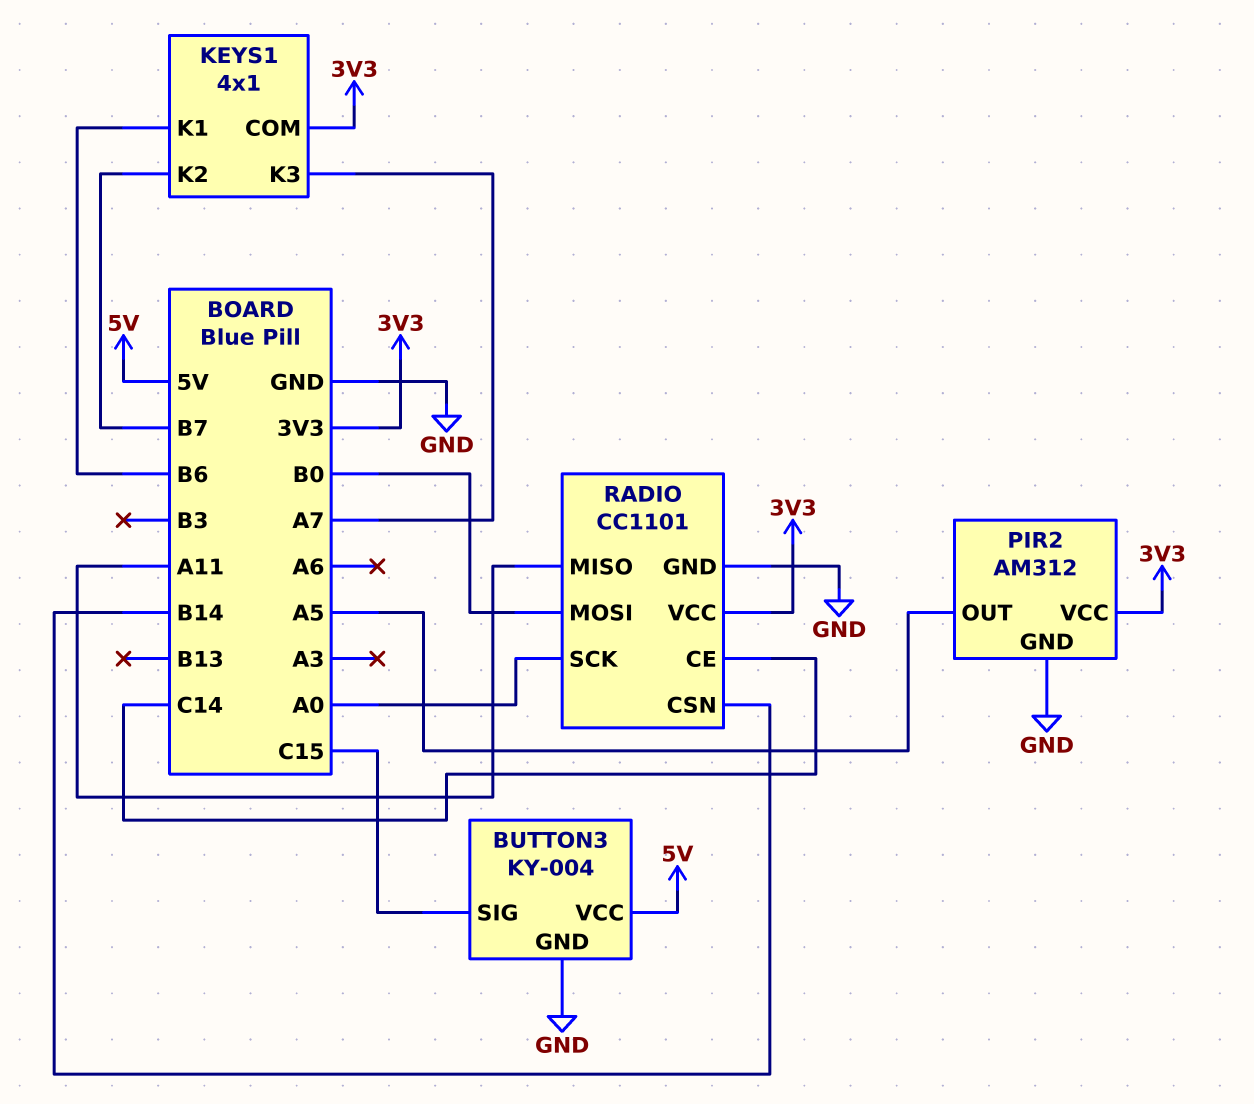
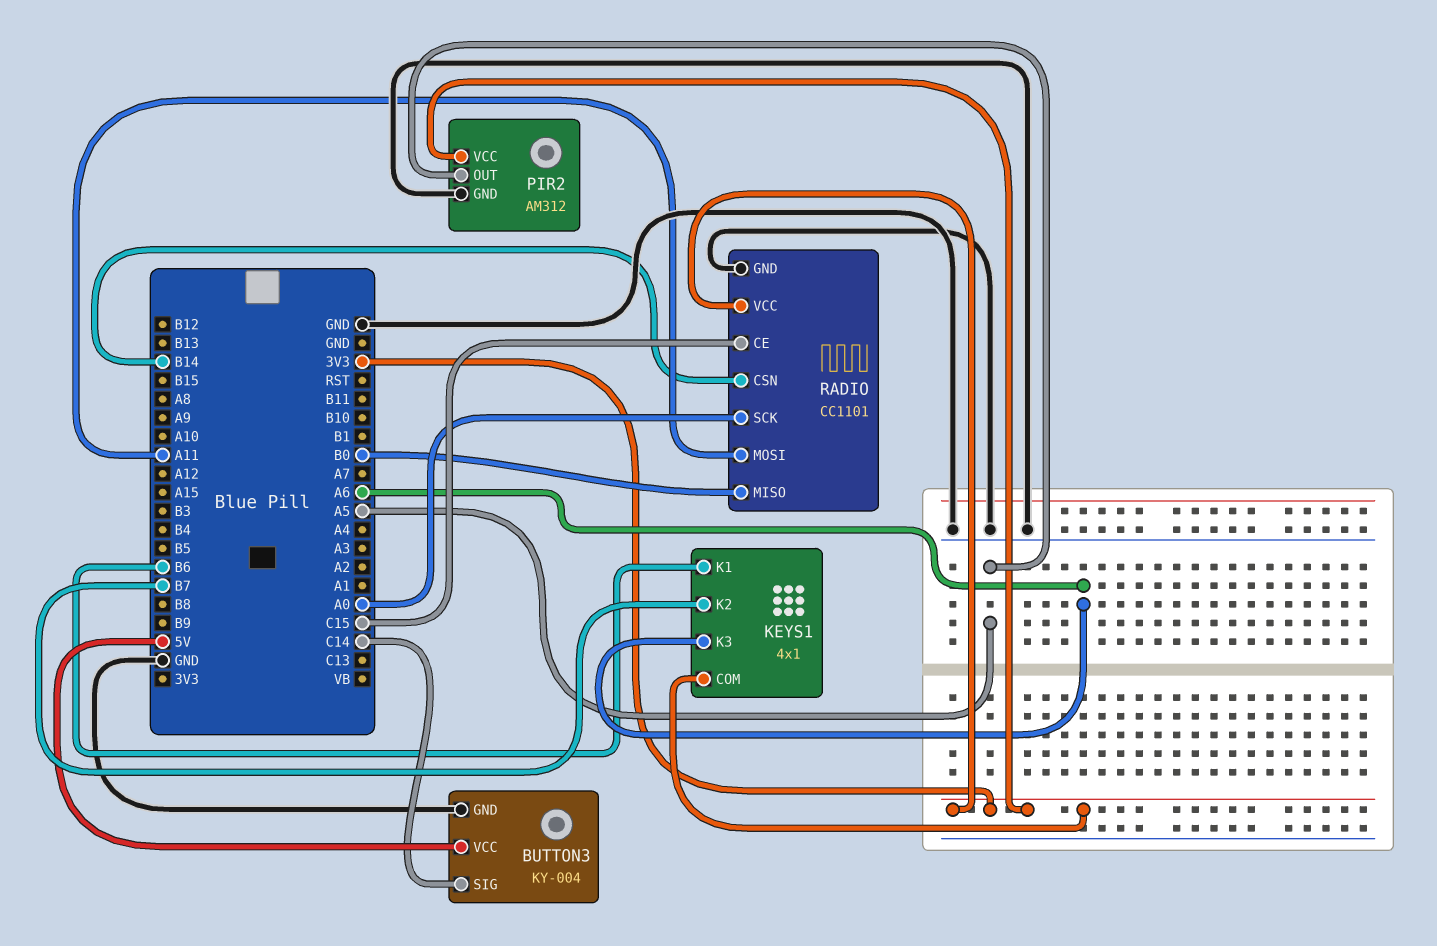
BUTTON3 pin SIG: C15 -> C14
KEYS1 pin K3: A7 -> A6
RADIO pin CE: C14 -> C15
RADIO pin MISO: A11 -> B0
RADIO pin MOSI: B0 -> A11

